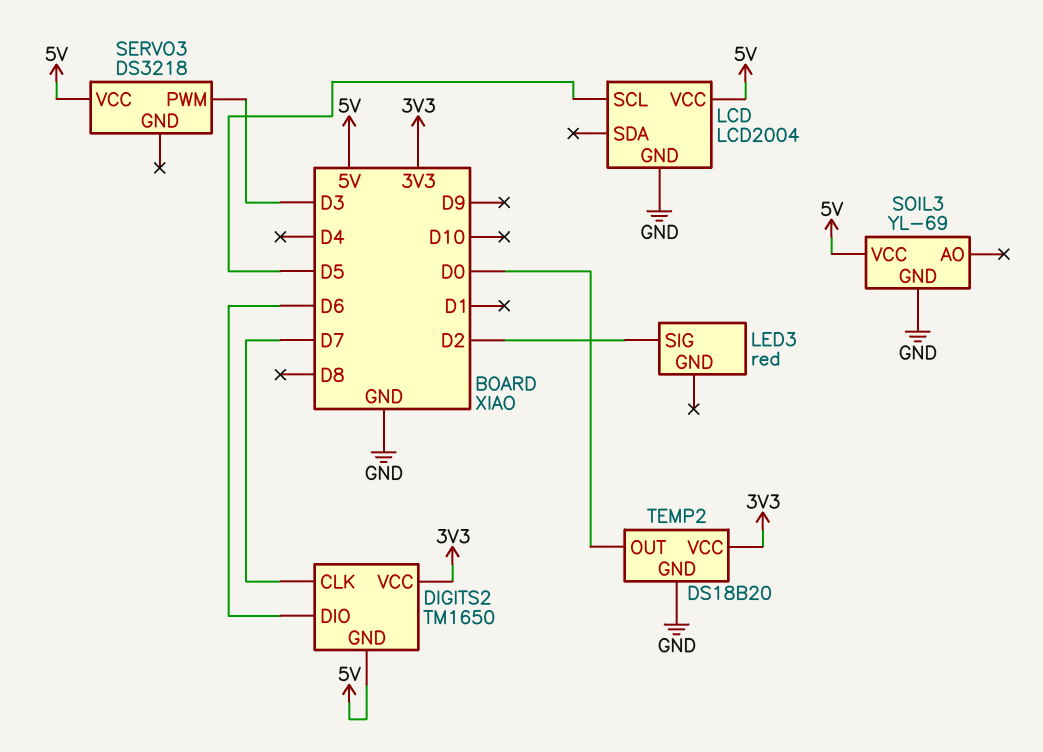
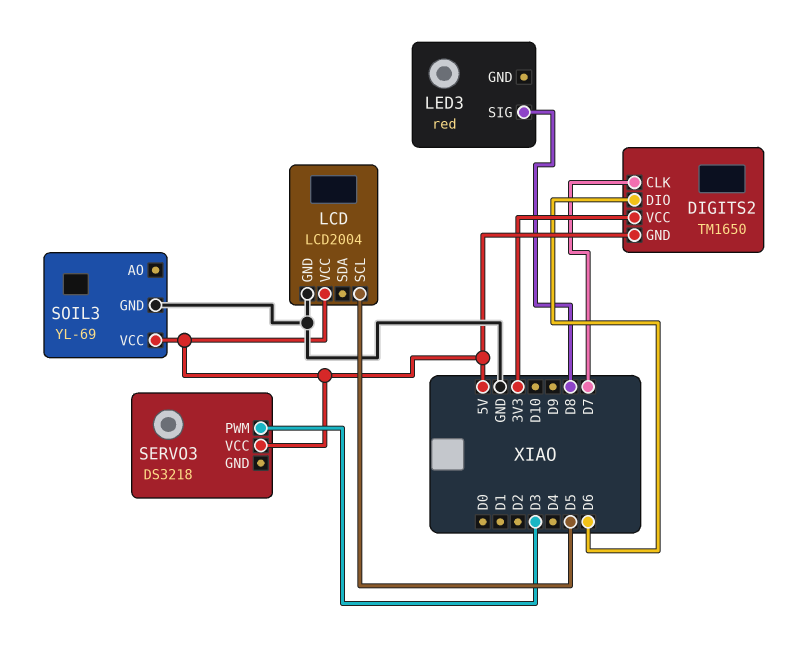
LED3 pin SIG: D2 -> D8
TEMP2: DS18B20 -> none
TEMP2 pin GND: GND -> none
TEMP2 pin OUT: D0 -> none
TEMP2 pin VCC: 3V3 -> none

